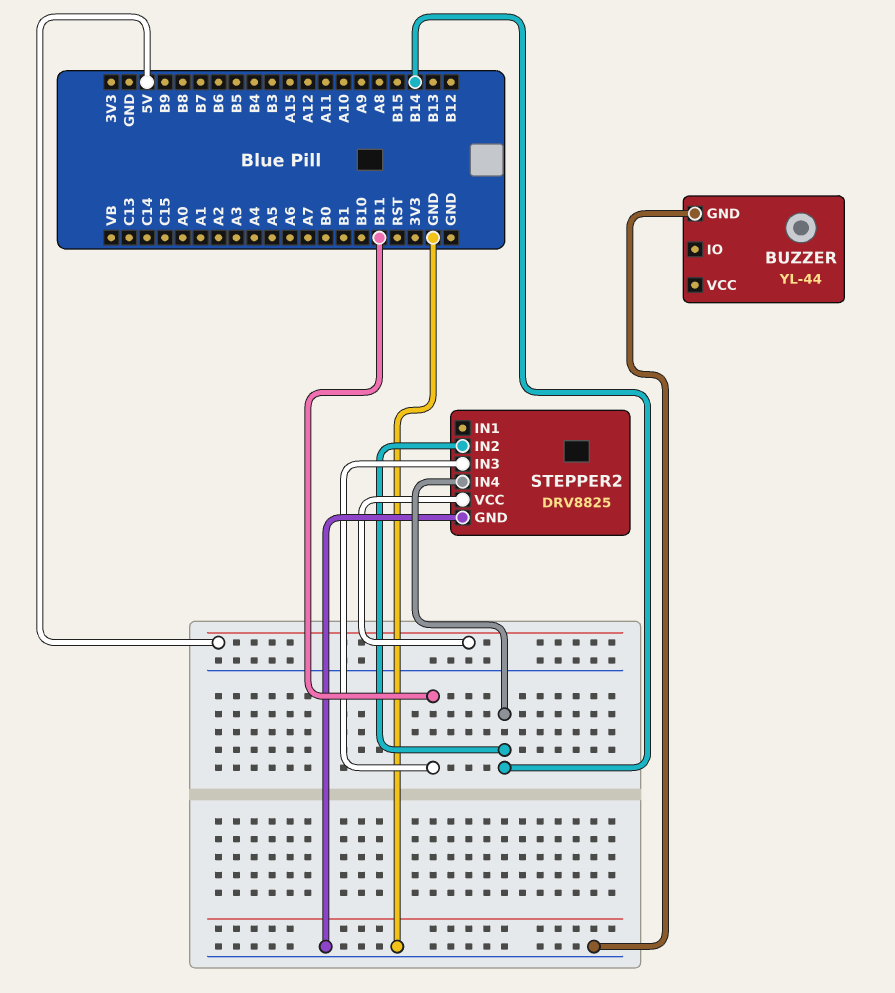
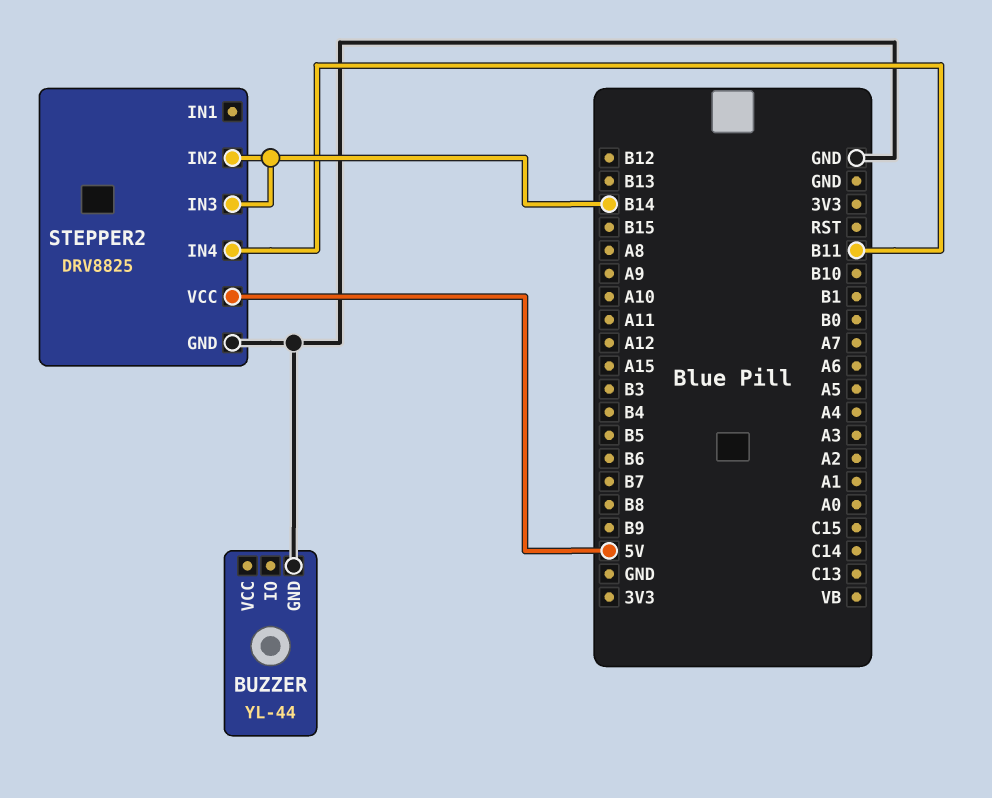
STEPPER2 pin IN3: B11 -> B14
STEPPER2 pin IN4: B14 -> B11

